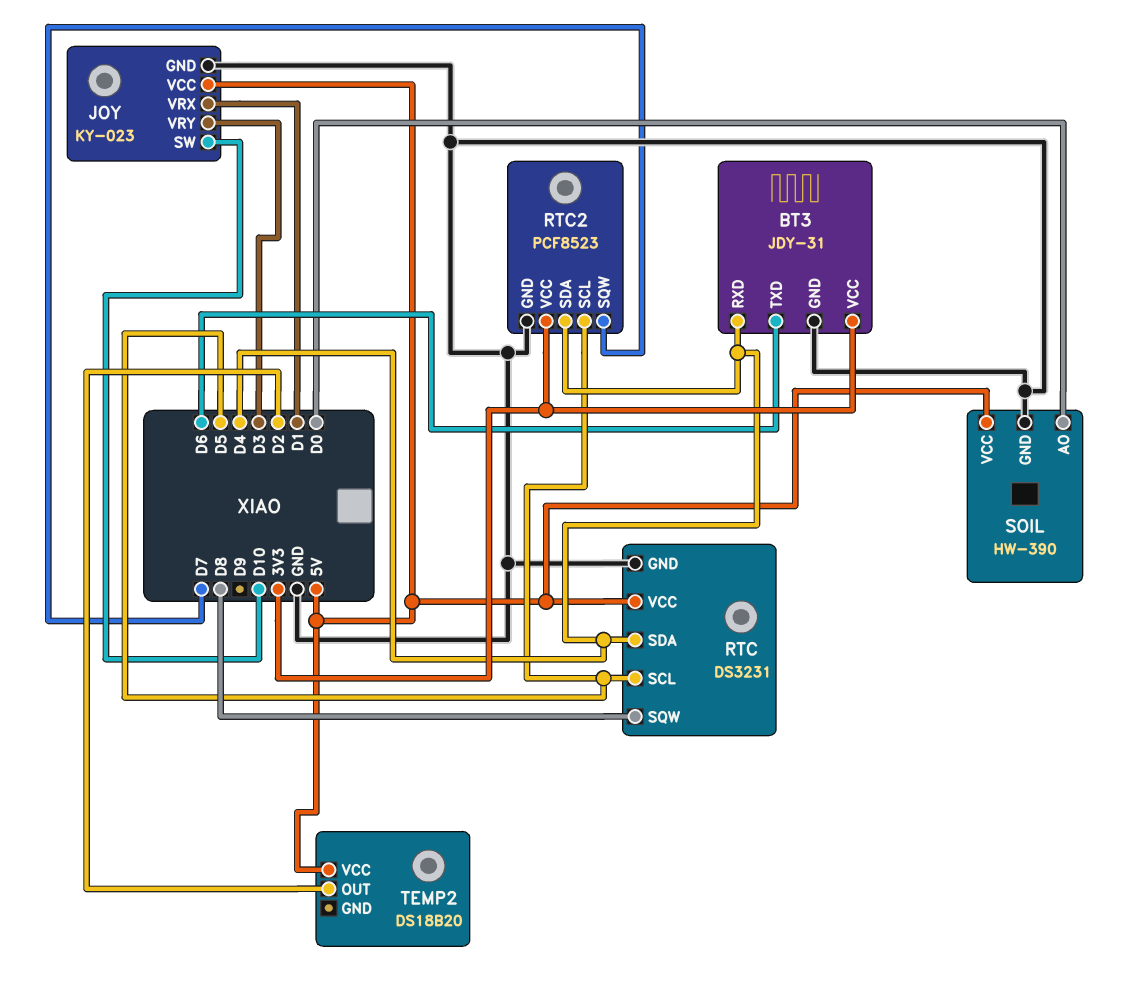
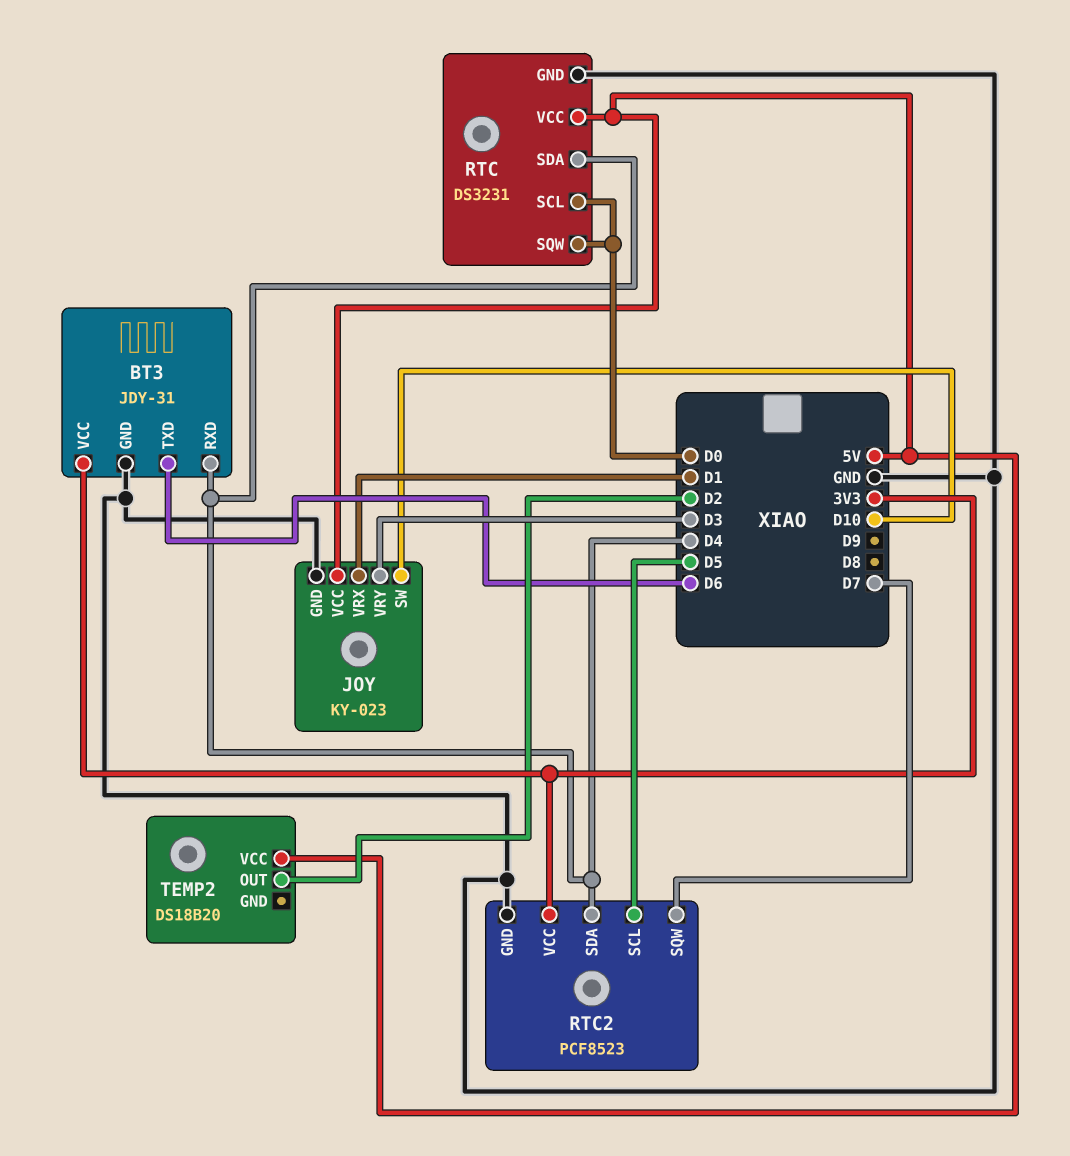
RTC pin SCL: D5 -> D0
RTC pin SQW: D8 -> D0
SOIL: HW-390 -> none
SOIL pin AO: D0 -> none
SOIL pin GND: GND -> none
SOIL pin VCC: 5V -> none

